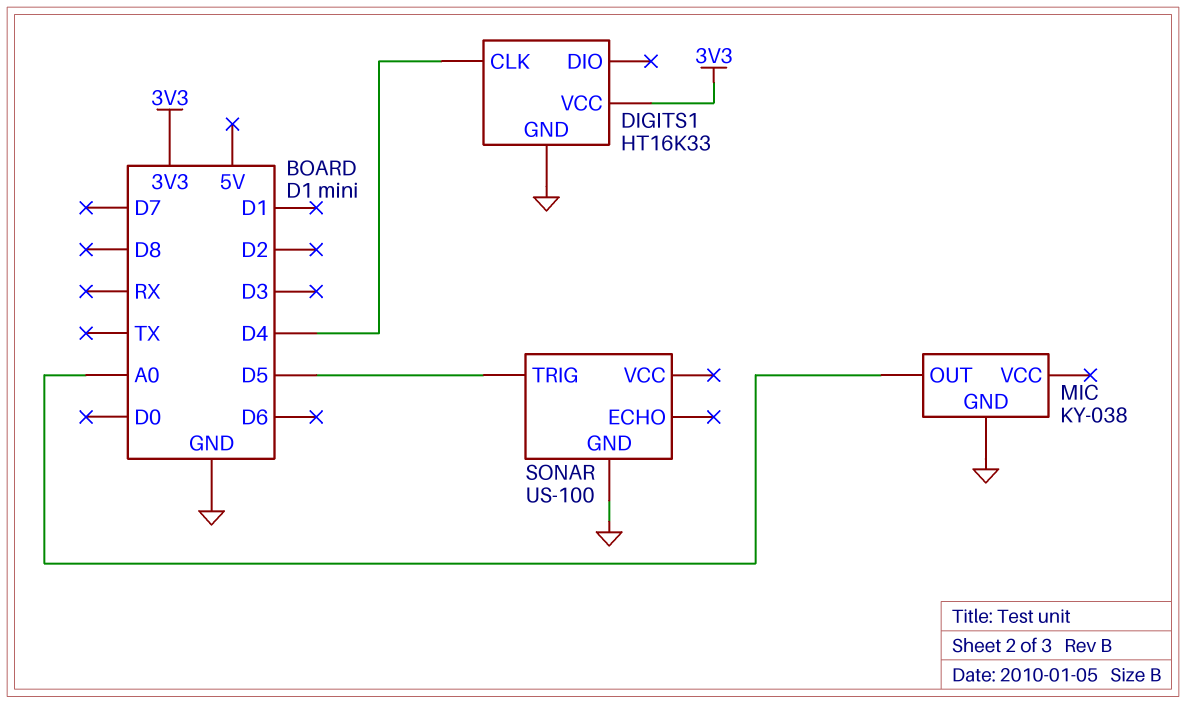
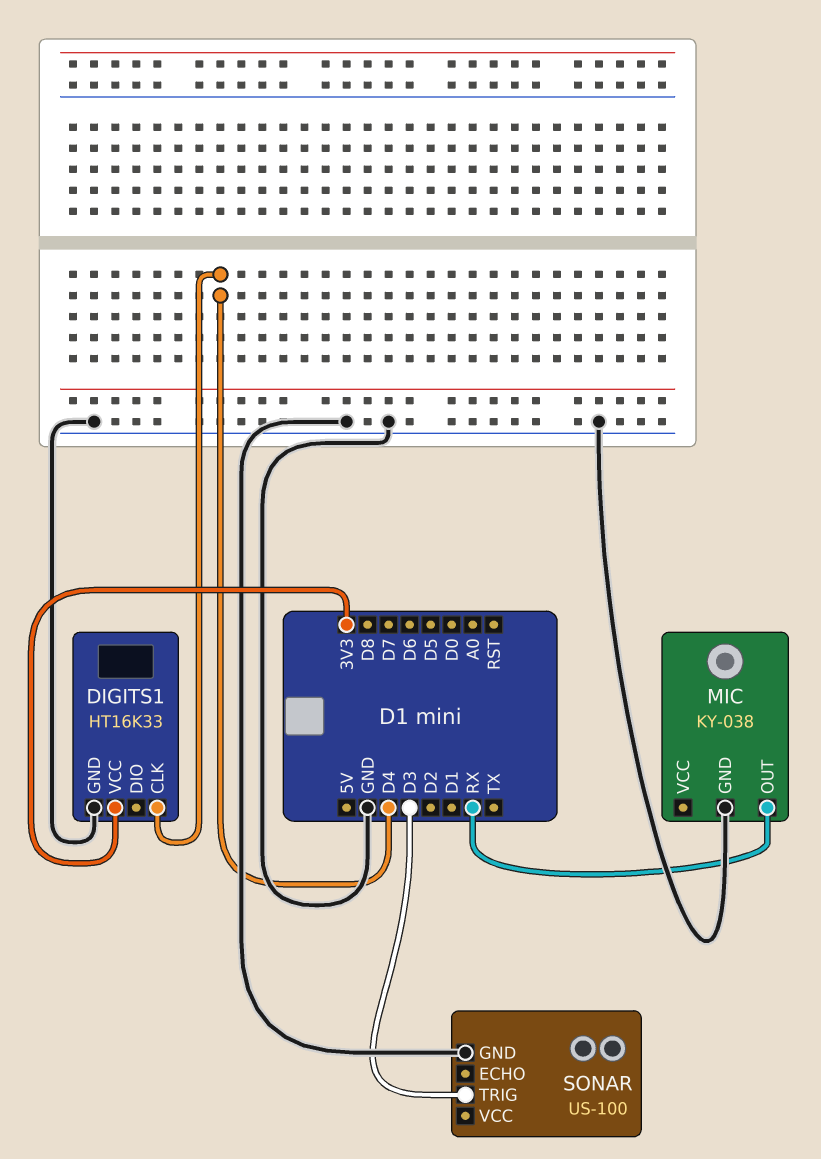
MIC pin OUT: A0 -> RX
SONAR pin TRIG: D5 -> D3

